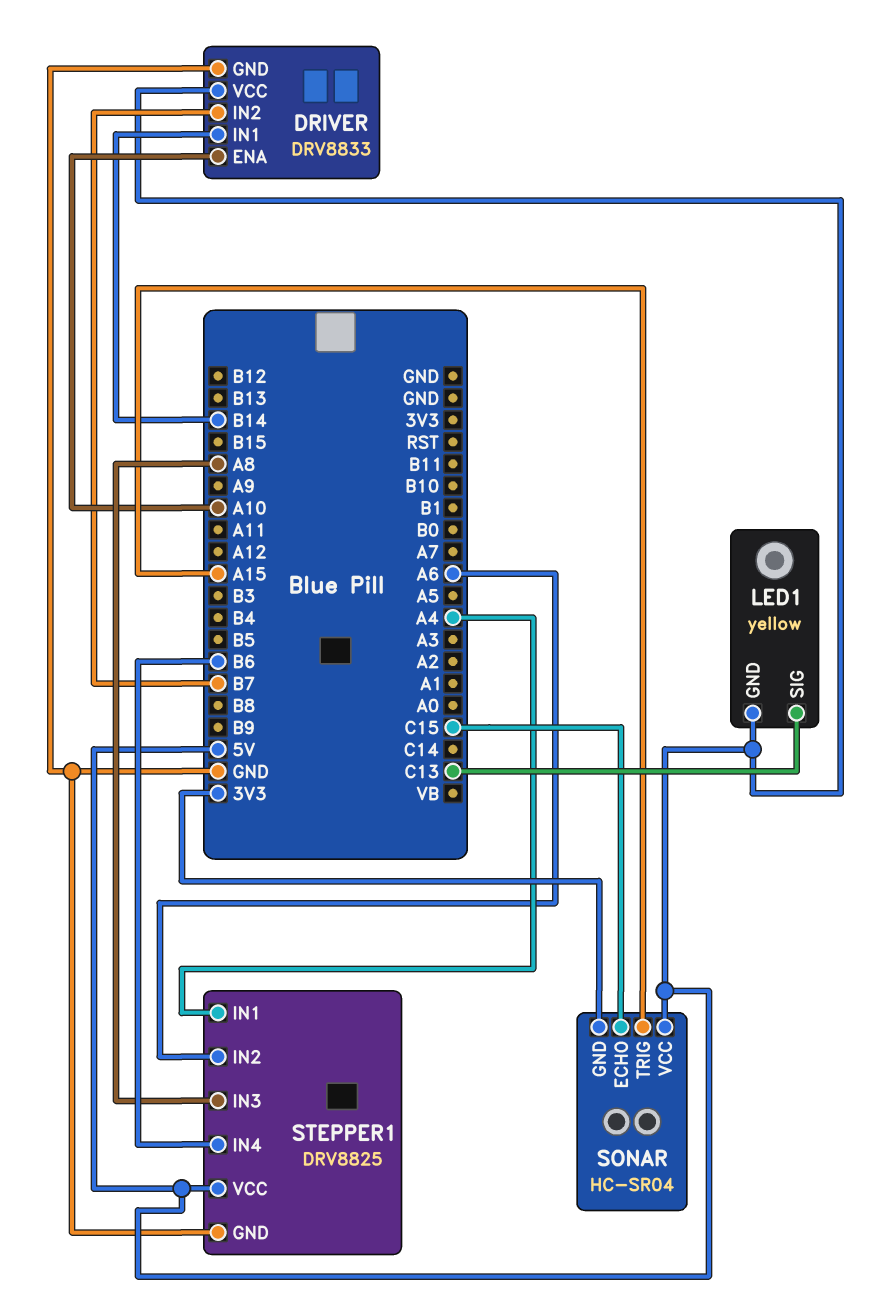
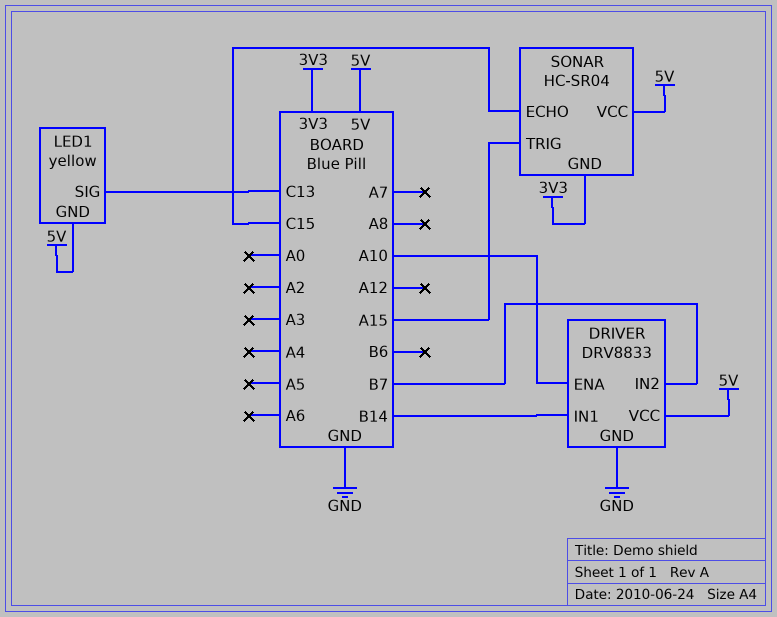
STEPPER1: DRV8825 -> none
STEPPER1 pin GND: GND -> none
STEPPER1 pin IN1: A4 -> none
STEPPER1 pin IN2: A6 -> none
STEPPER1 pin IN3: A8 -> none
STEPPER1 pin IN4: B6 -> none
STEPPER1 pin VCC: 5V -> none

